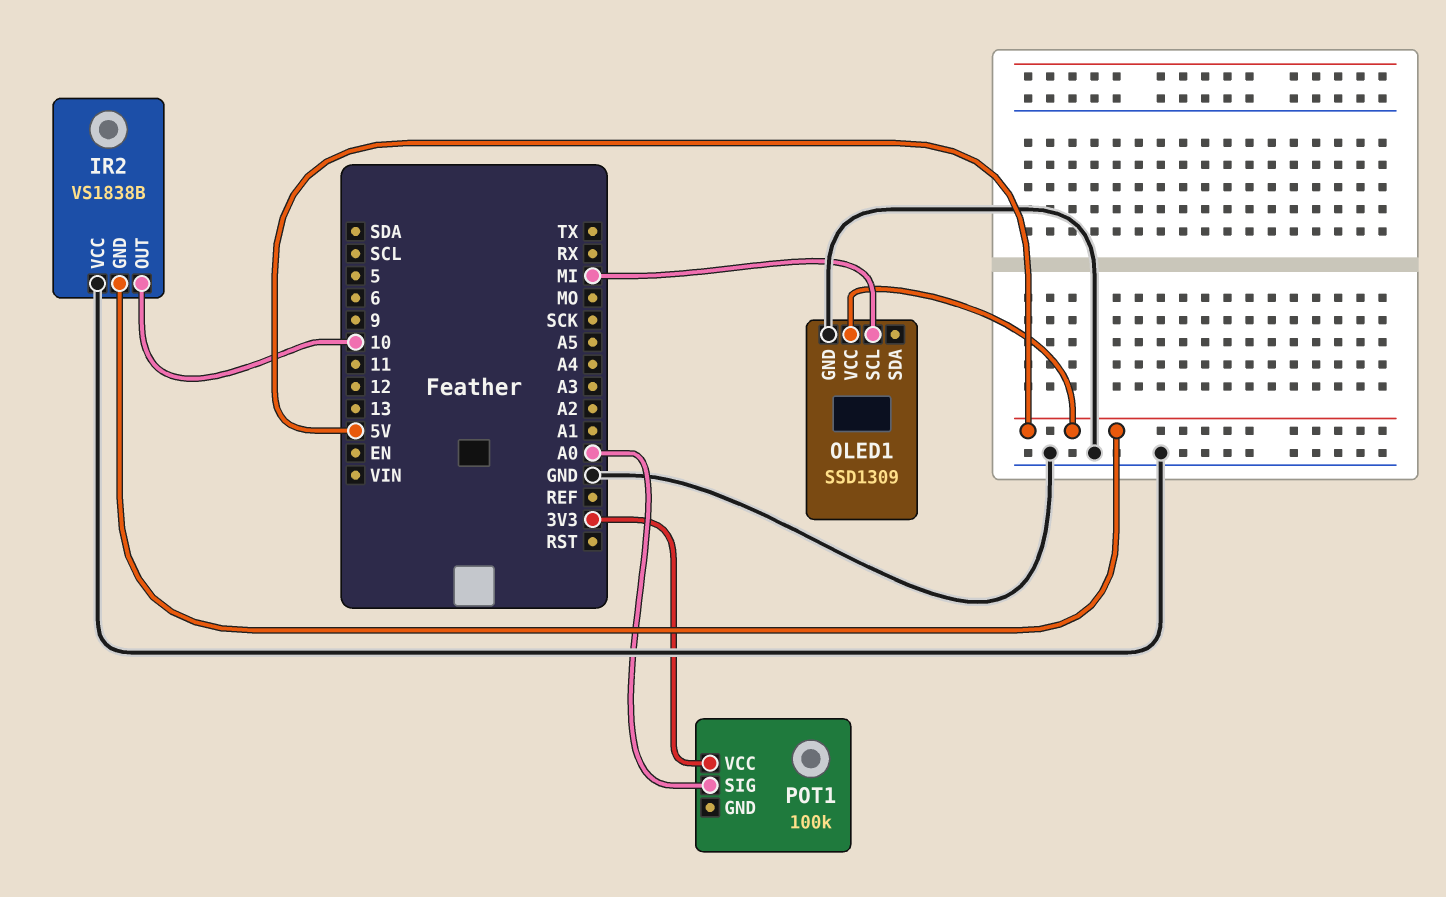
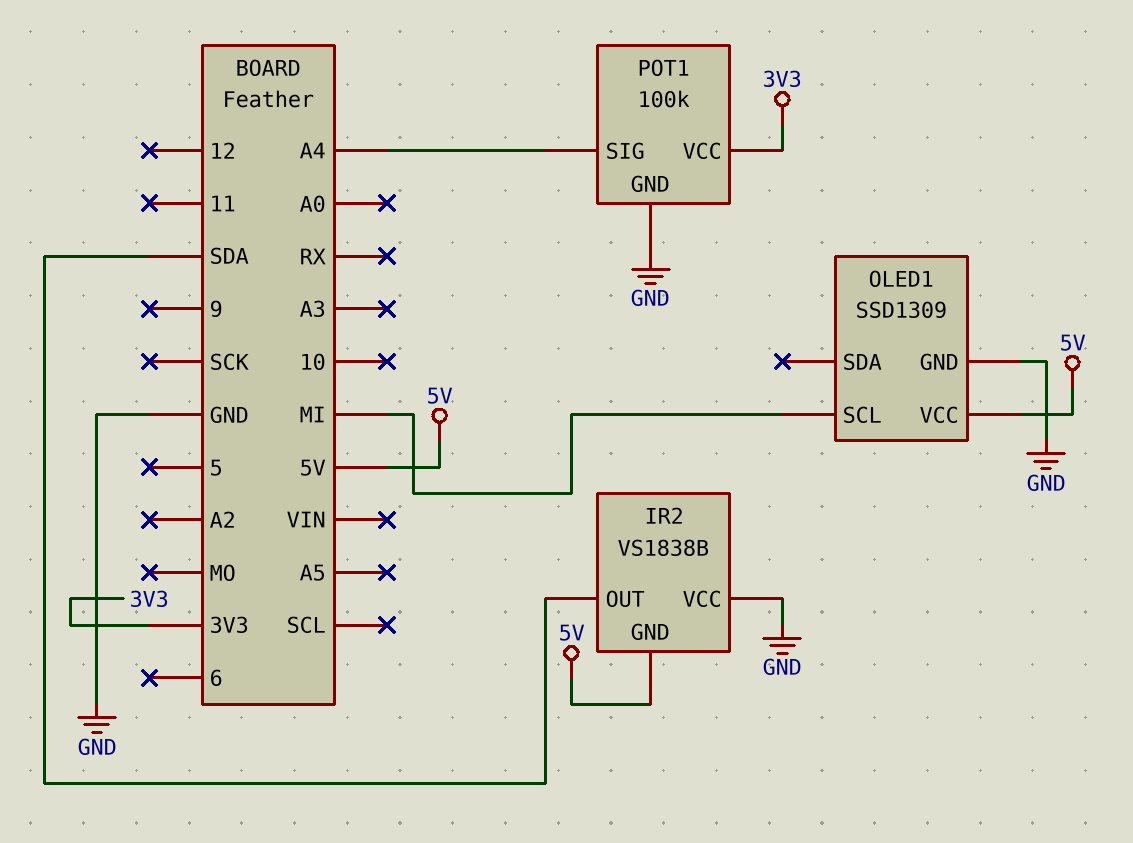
IR2 pin OUT: 10 -> SDA
POT1 pin GND: none -> GND
POT1 pin SIG: A0 -> A4

